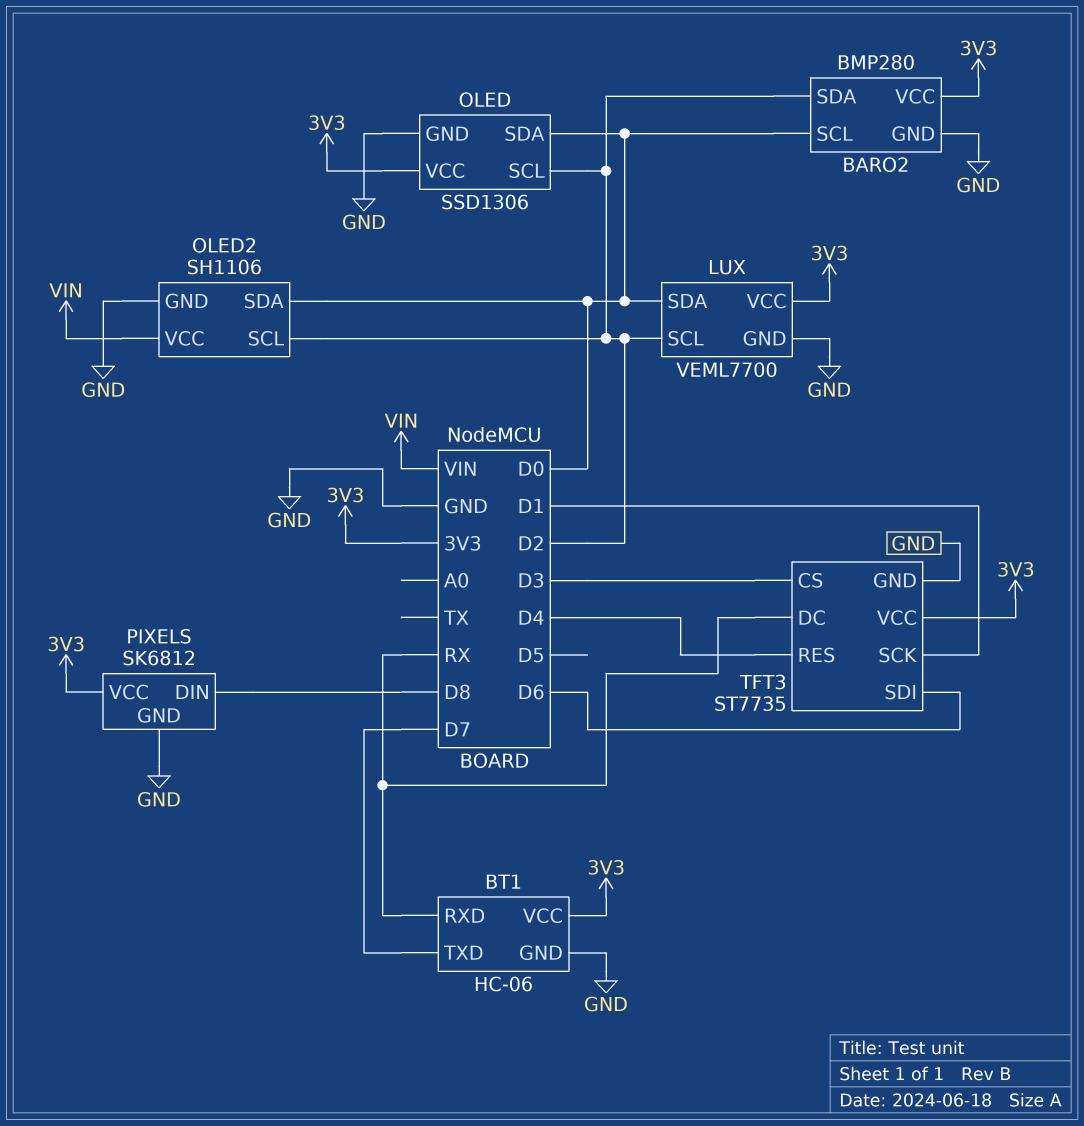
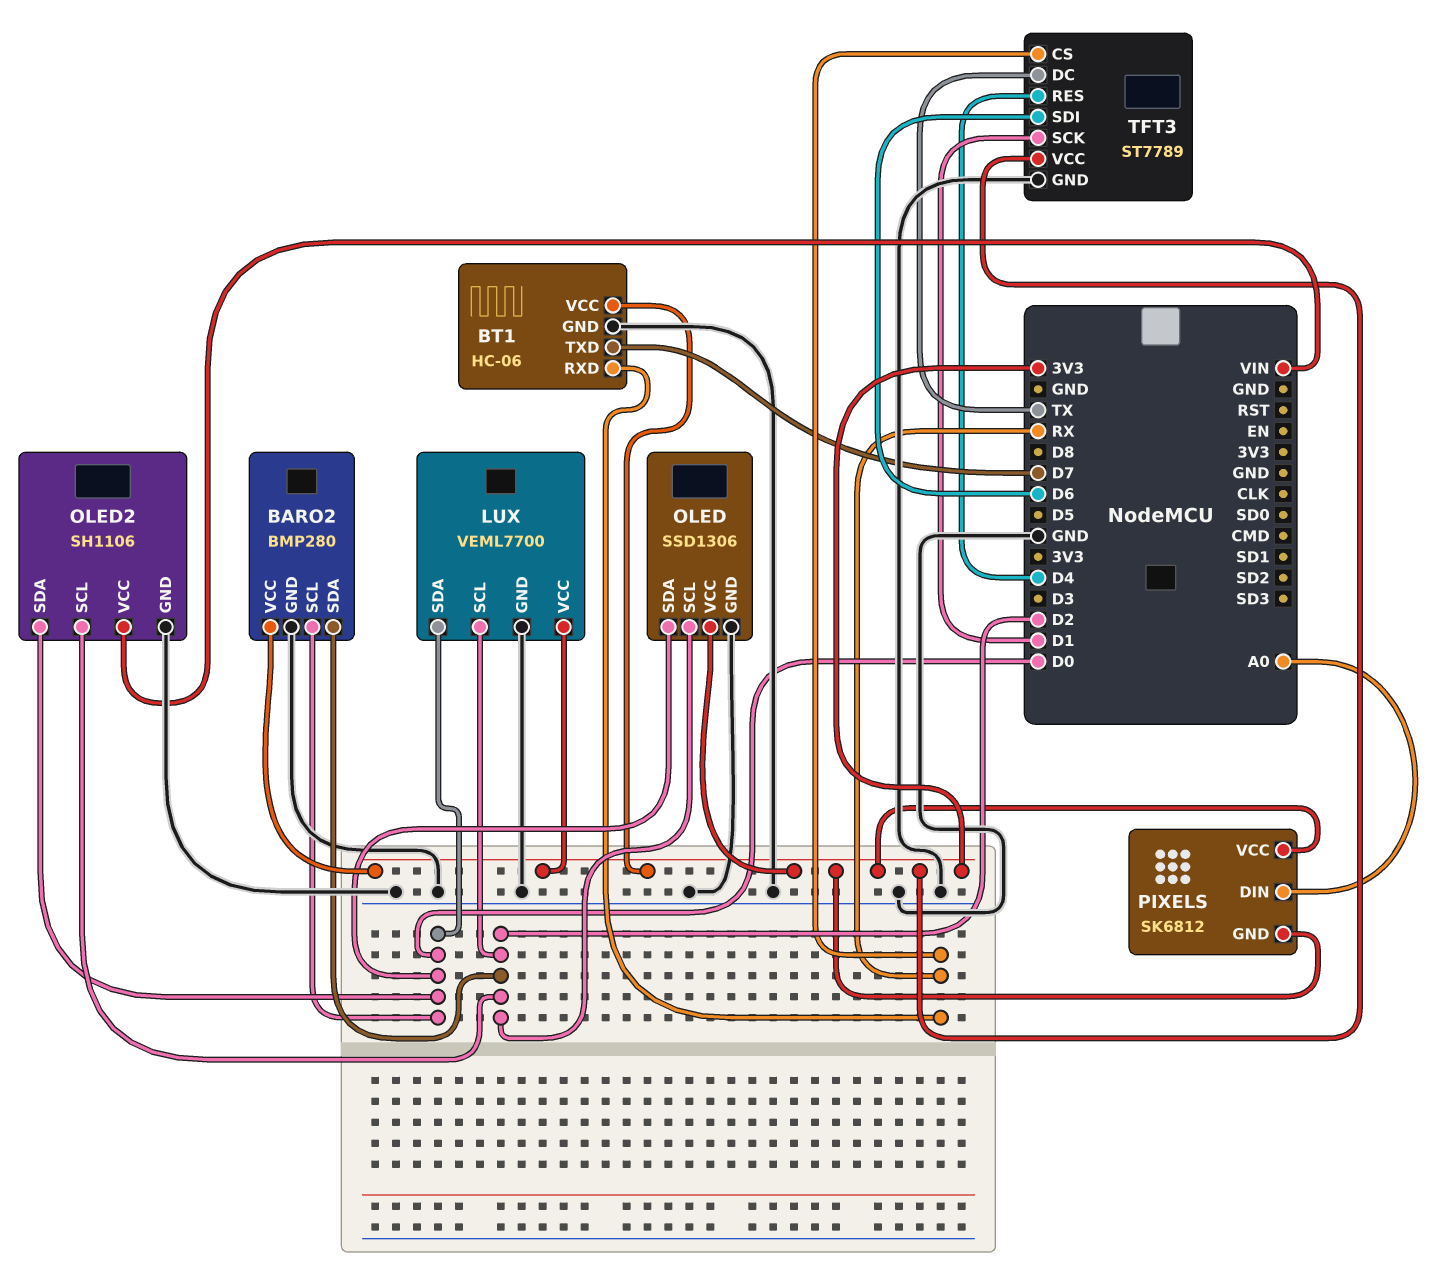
PIXELS pin DIN: D8 -> A0
PIXELS pin GND: GND -> 3V3
TFT3: ST7735 -> ST7789
TFT3 pin CS: D3 -> RX
TFT3 pin DC: RX -> TX

